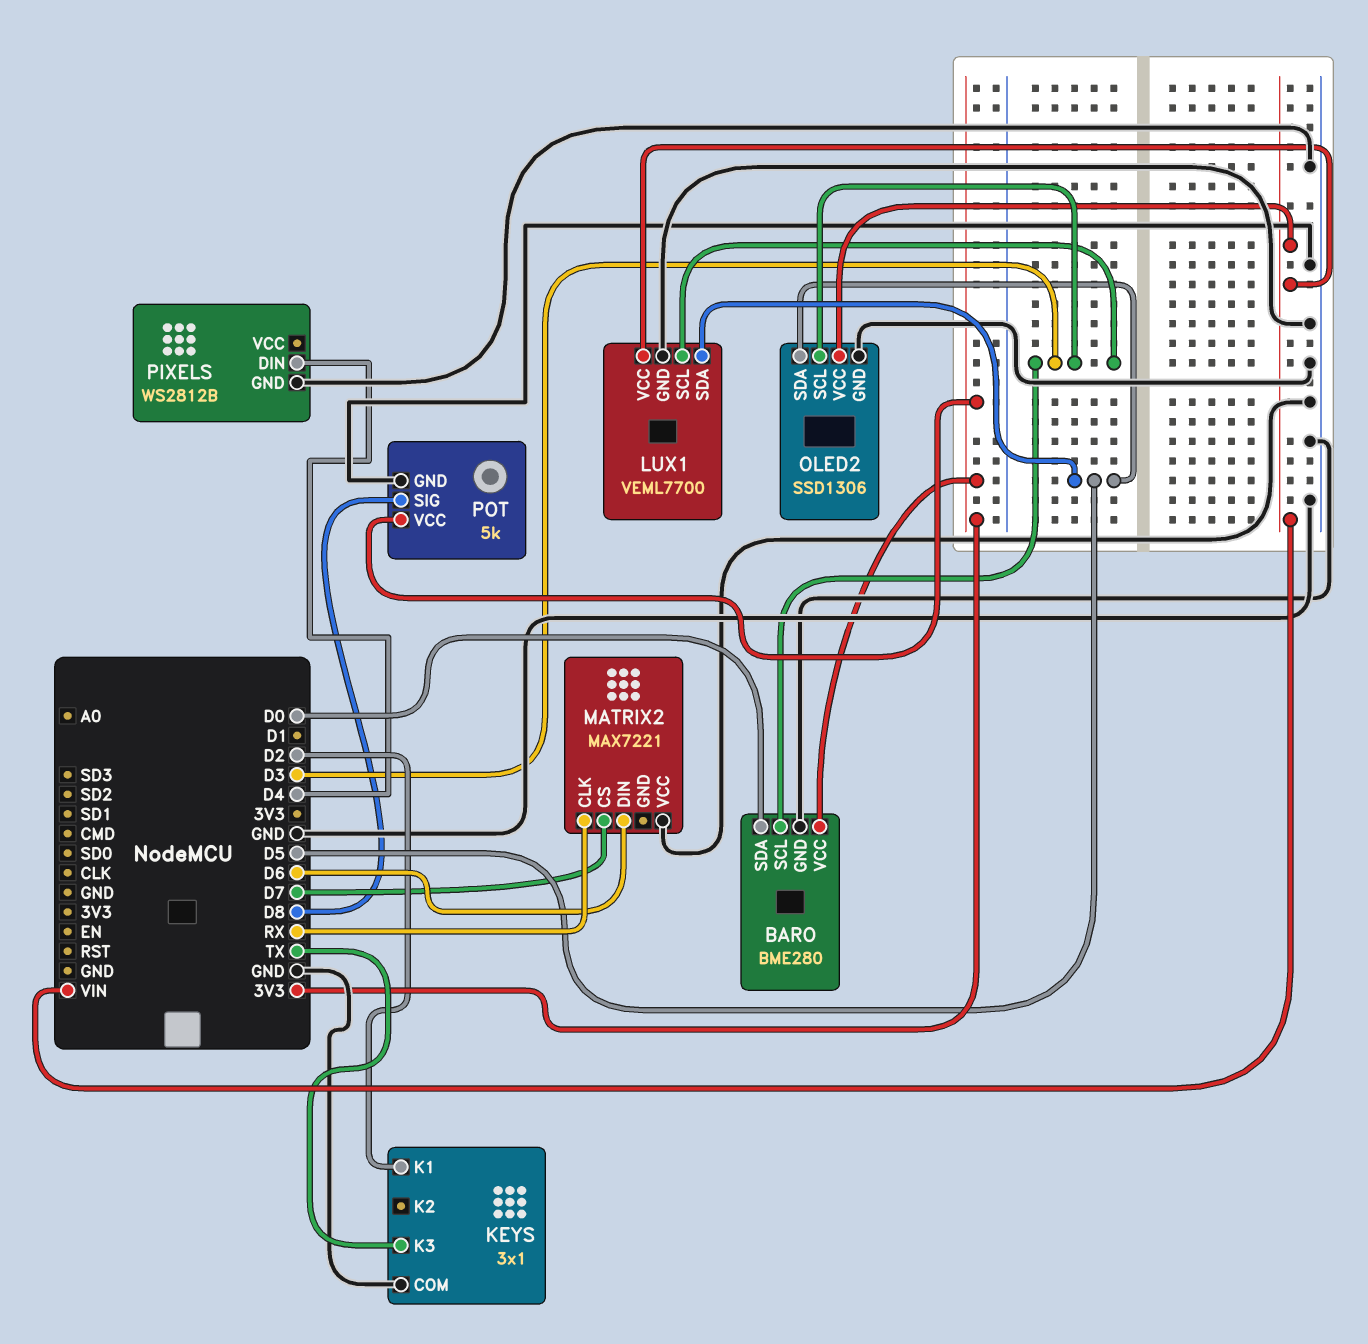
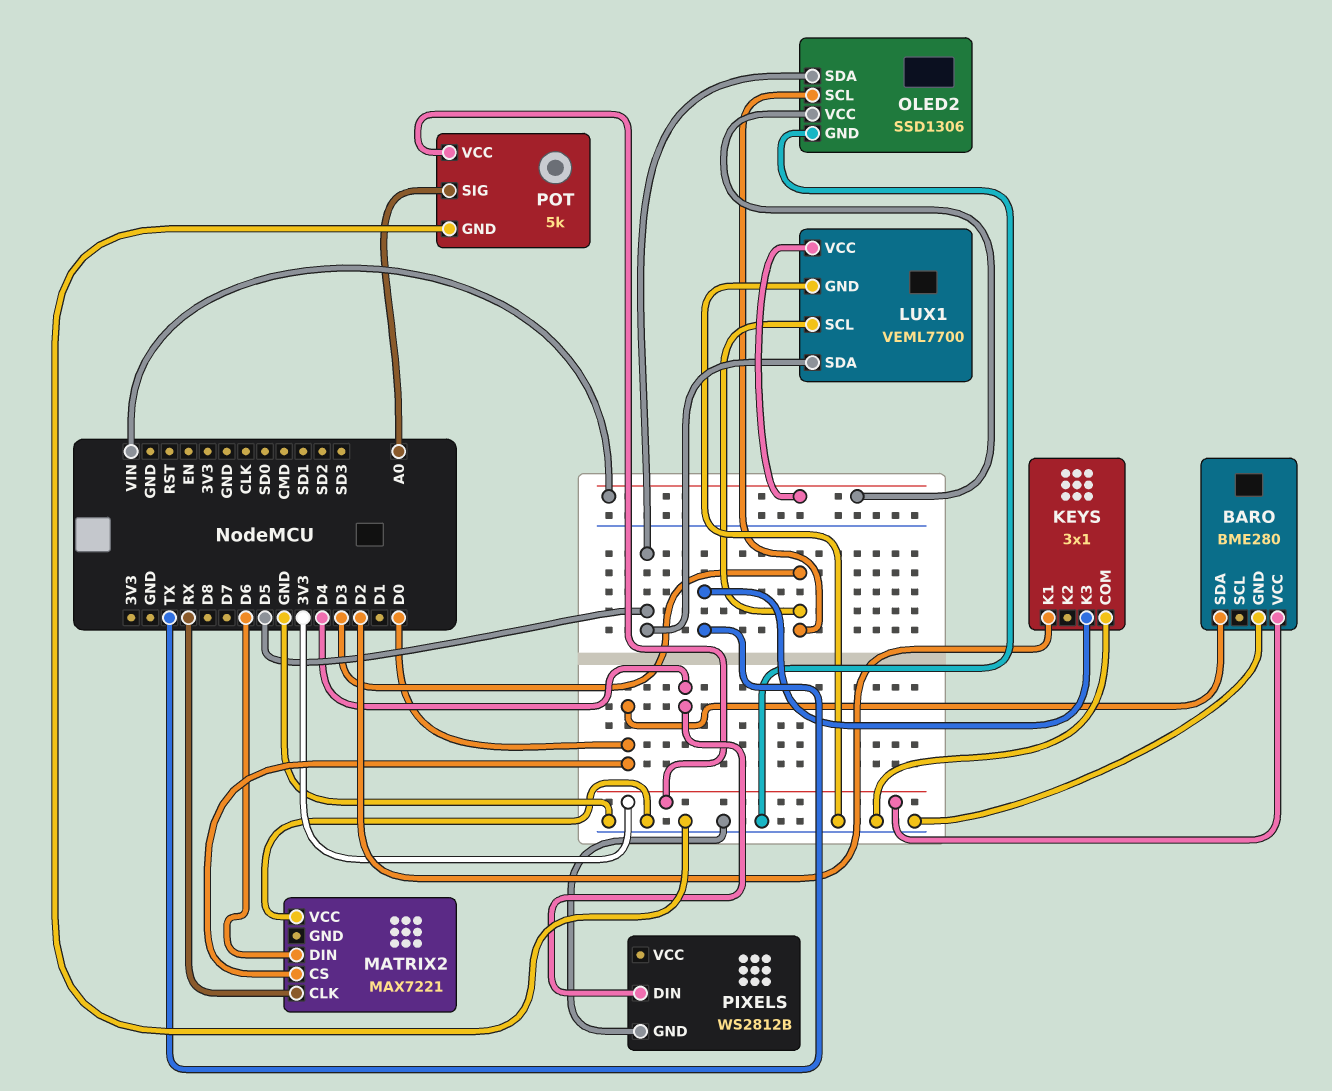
BARO pin SCL: D3 -> none
MATRIX2 pin CS: D7 -> D0
POT pin SIG: D8 -> A0

